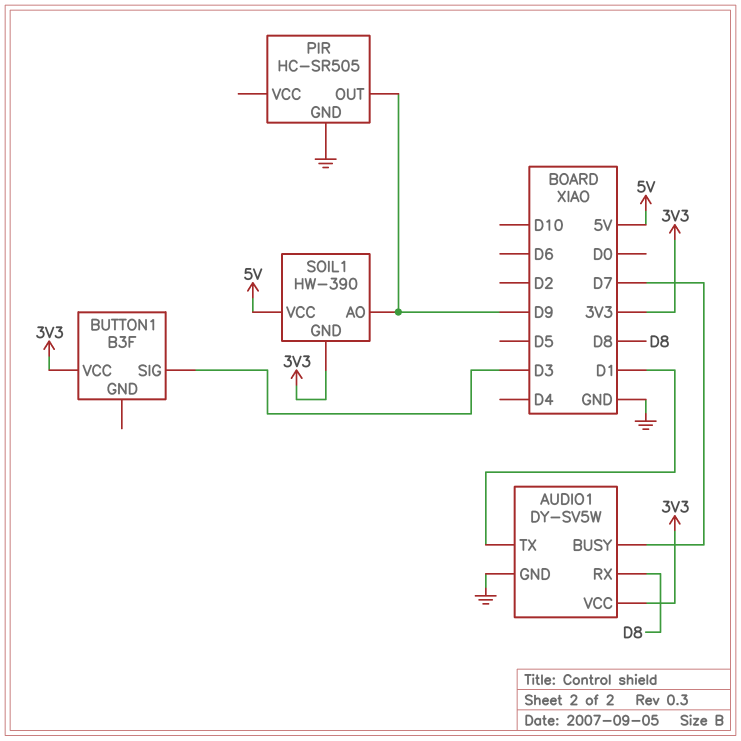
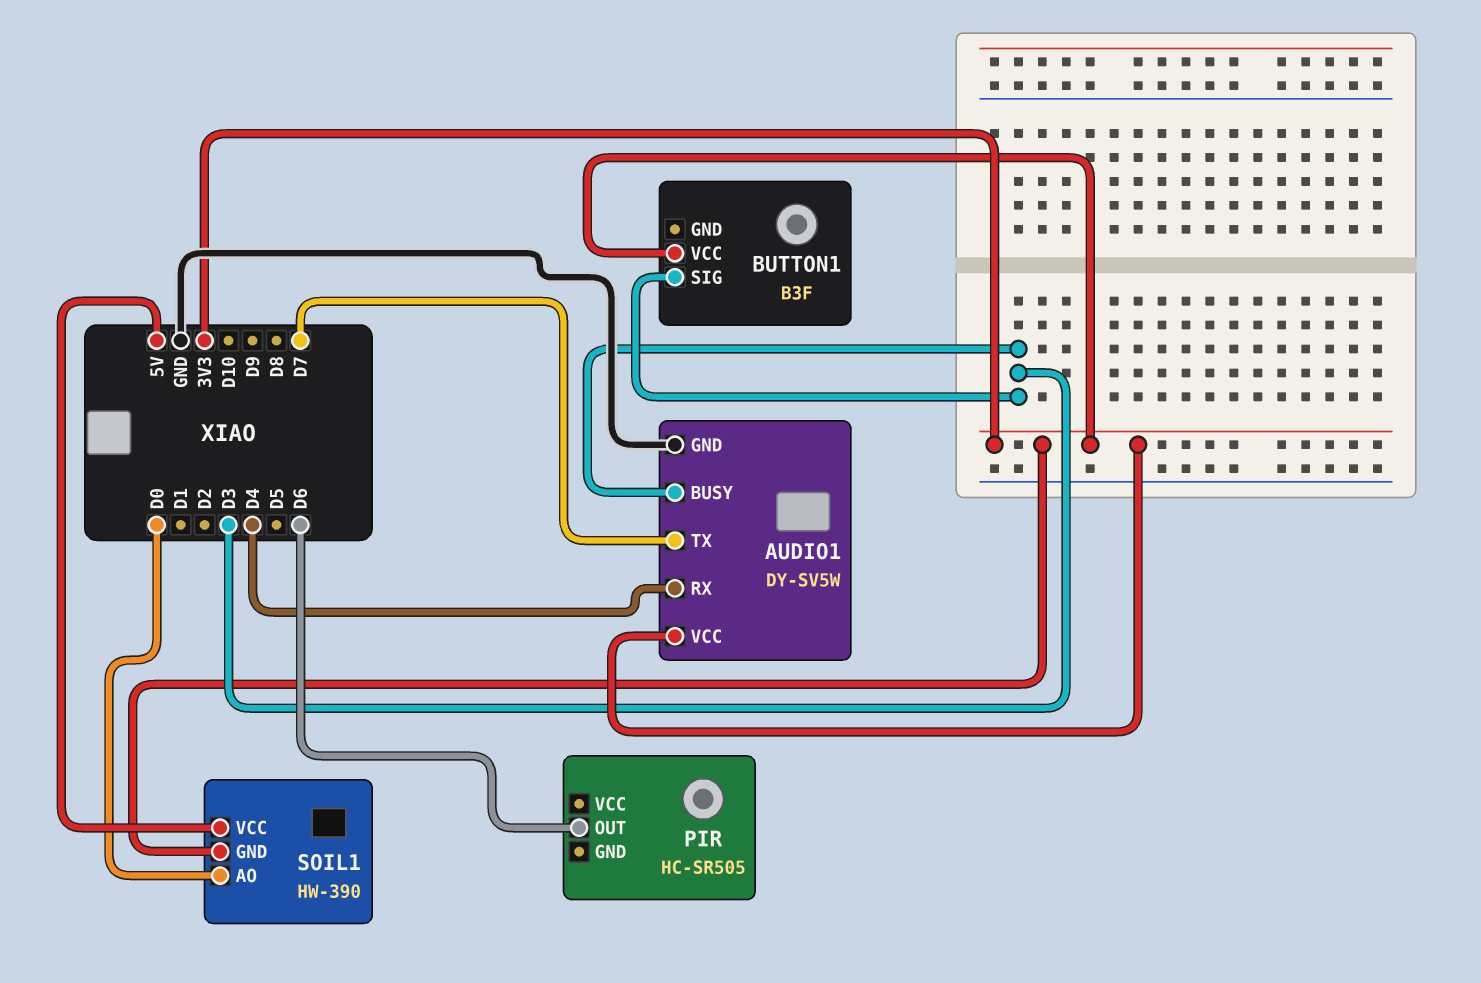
AUDIO1 pin BUSY: D7 -> D3
AUDIO1 pin RX: D8 -> D4
AUDIO1 pin TX: D1 -> D7
PIR pin GND: GND -> none
PIR pin OUT: D9 -> D6
SOIL1 pin AO: D9 -> D0

